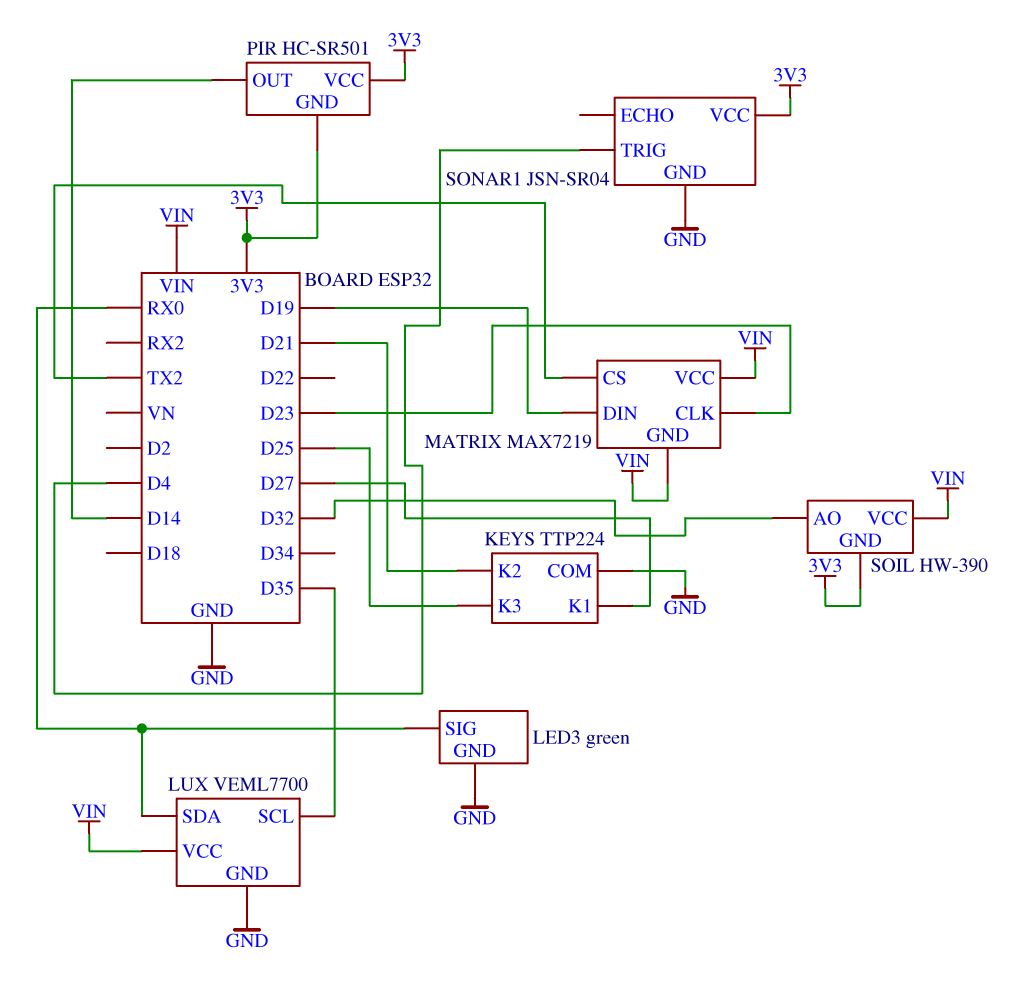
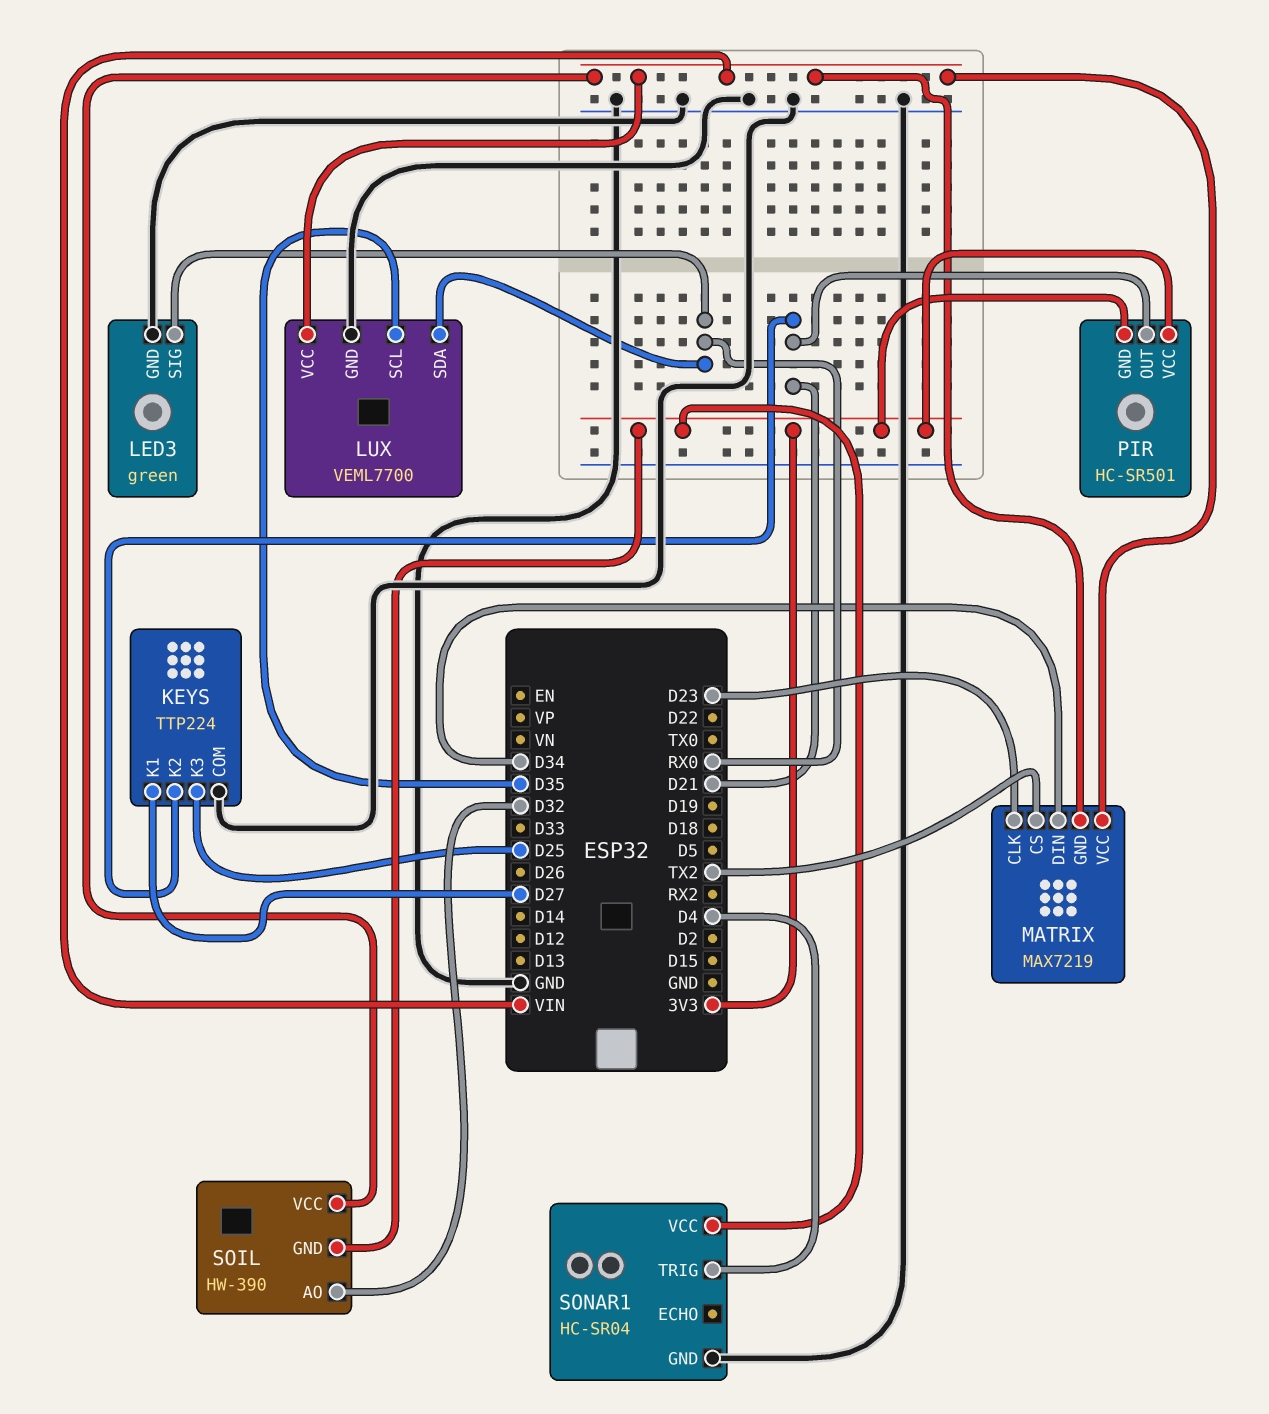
MATRIX pin DIN: D19 -> D34
PIR pin OUT: D14 -> D21
SONAR1: JSN-SR04 -> HC-SR04

